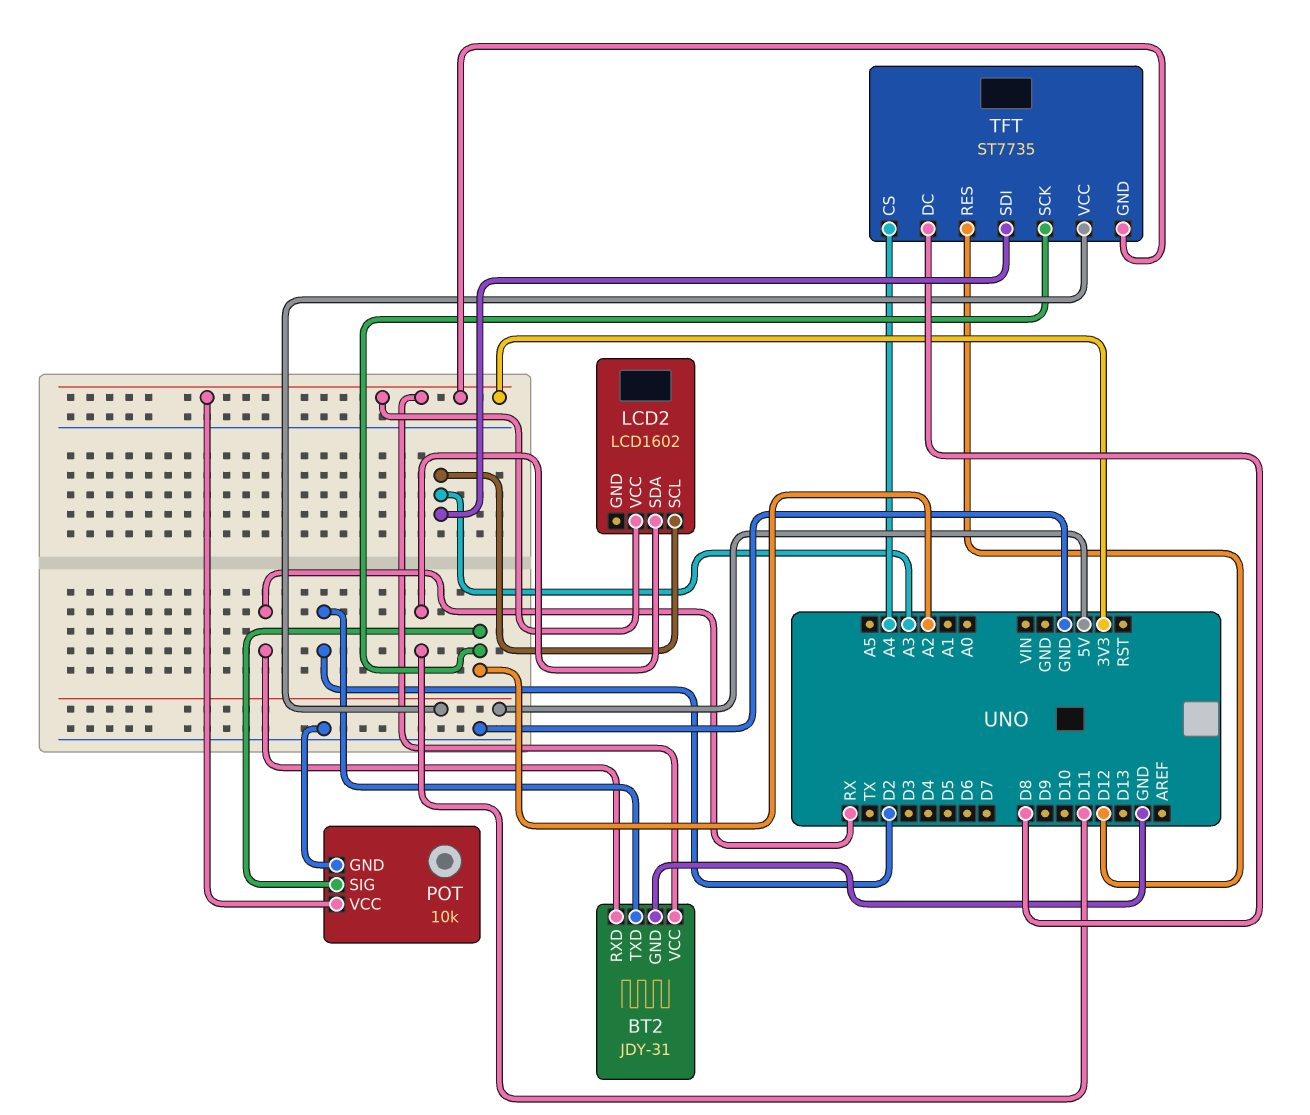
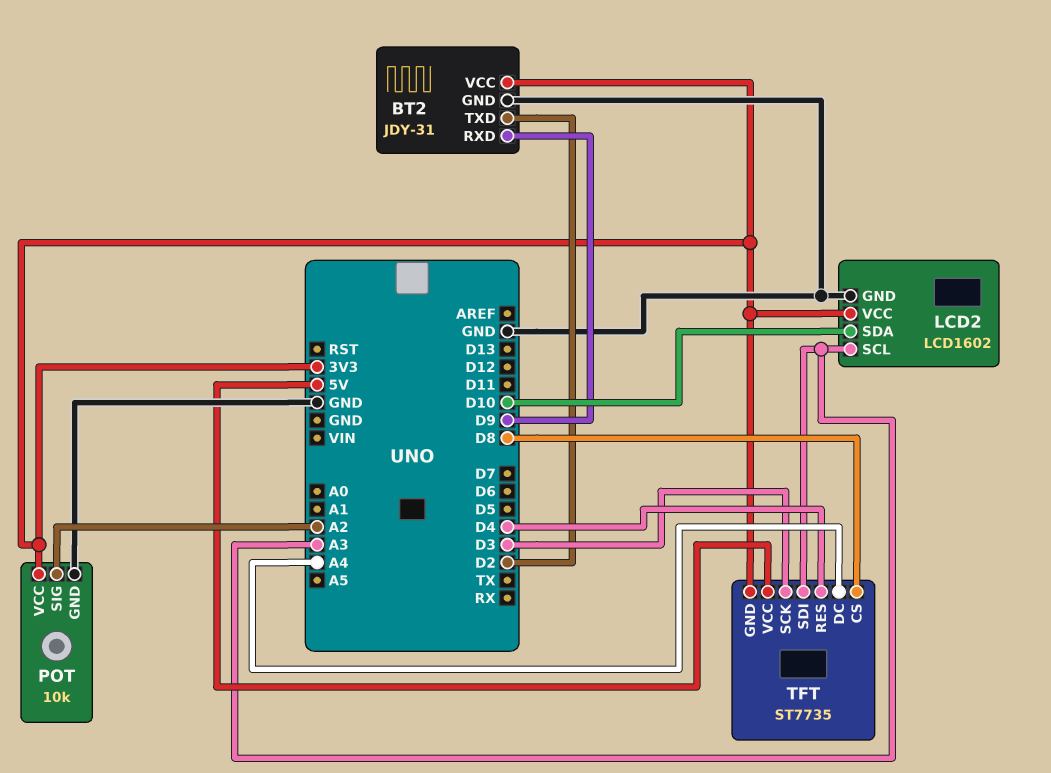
BT2 pin RXD: RX -> D9
LCD2 pin GND: none -> GND
LCD2 pin SDA: D11 -> D10
TFT pin CS: A4 -> D8
TFT pin DC: D8 -> A4
TFT pin RES: D12 -> D4
TFT pin SCK: A2 -> D3

